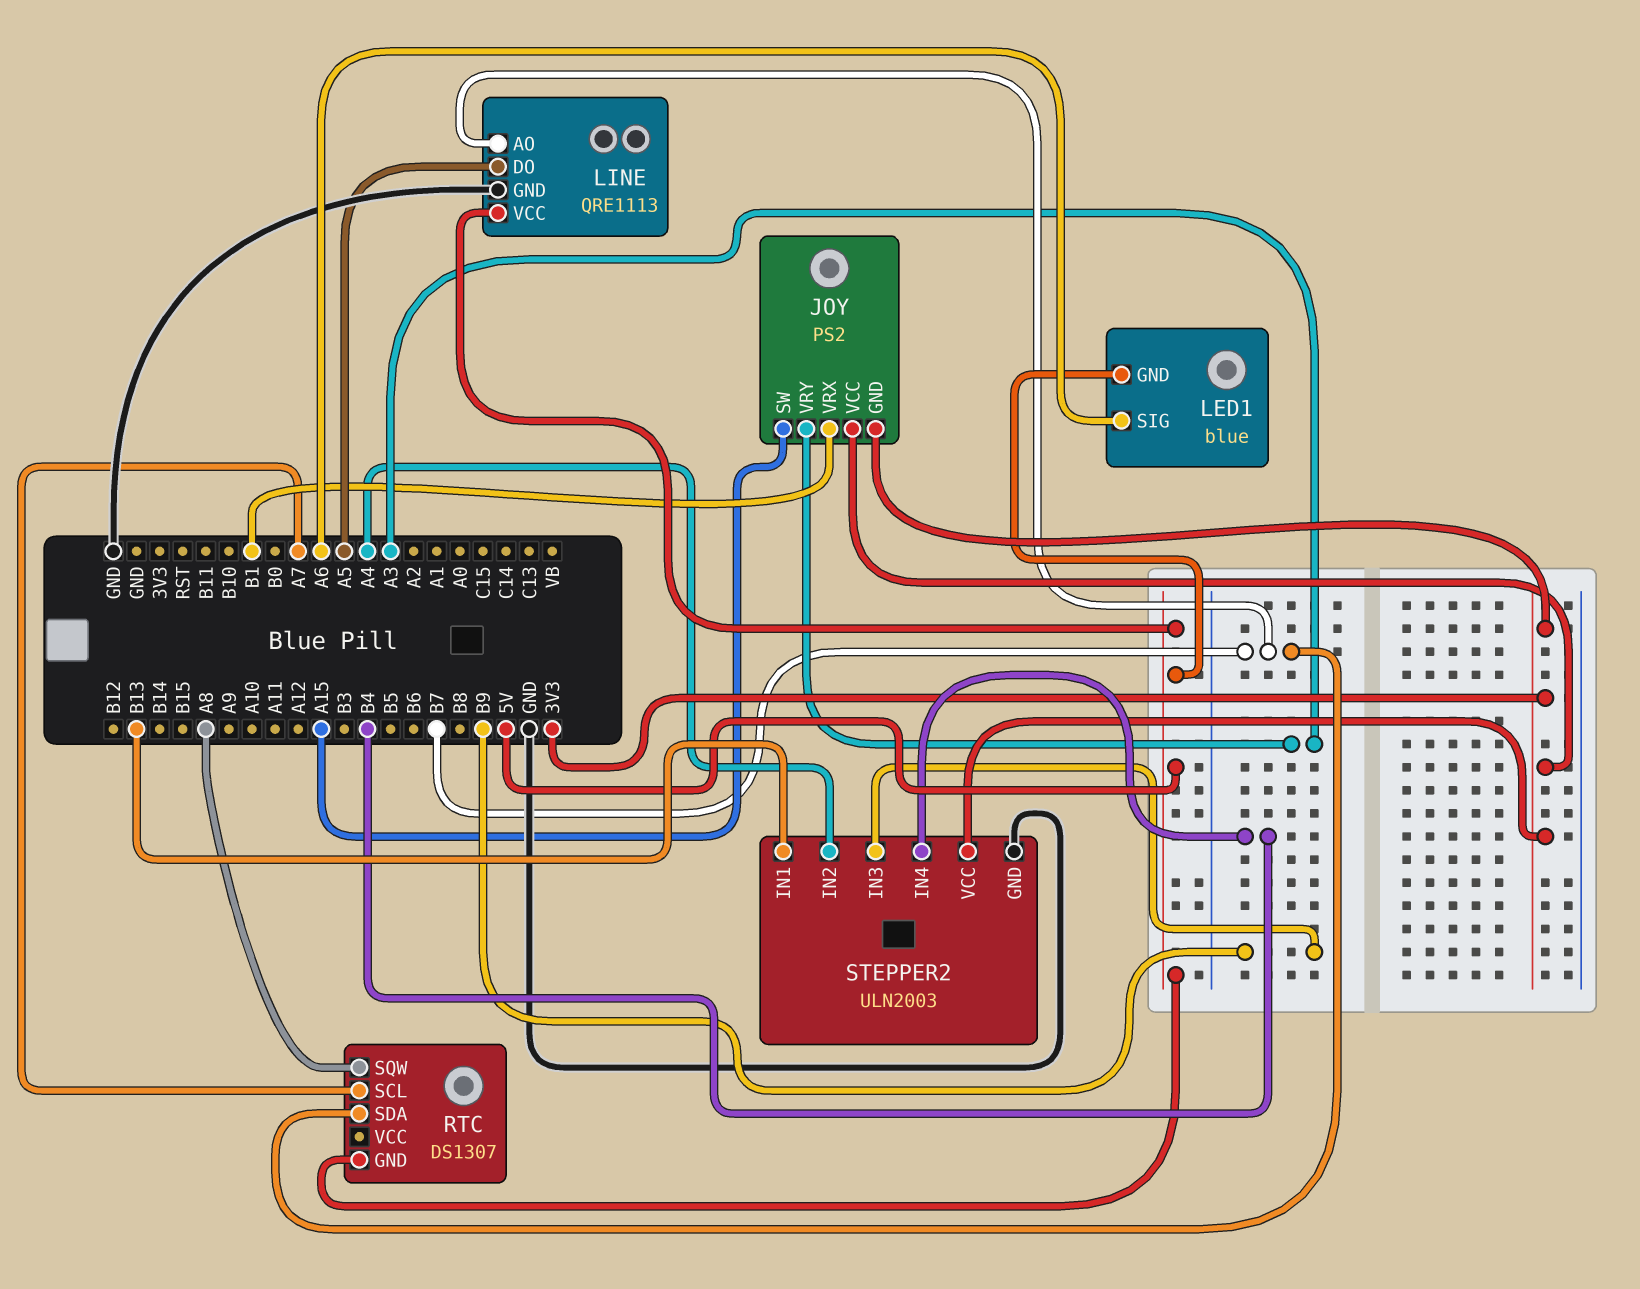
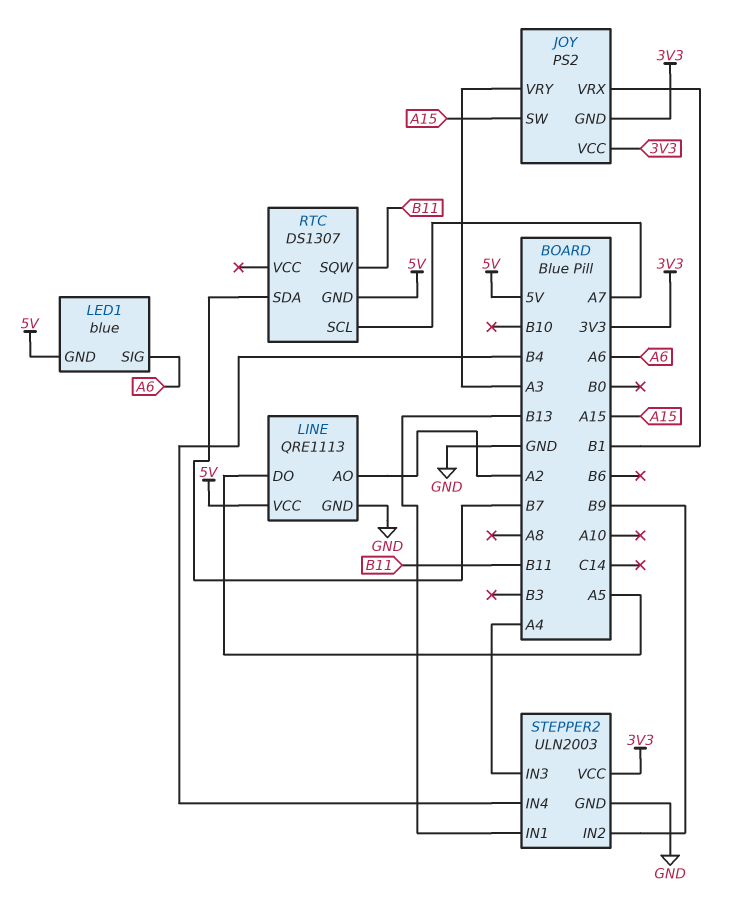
LINE pin AO: B7 -> A2
RTC pin SQW: A8 -> B11
STEPPER2 pin IN2: A4 -> B9
STEPPER2 pin IN3: B9 -> A4

